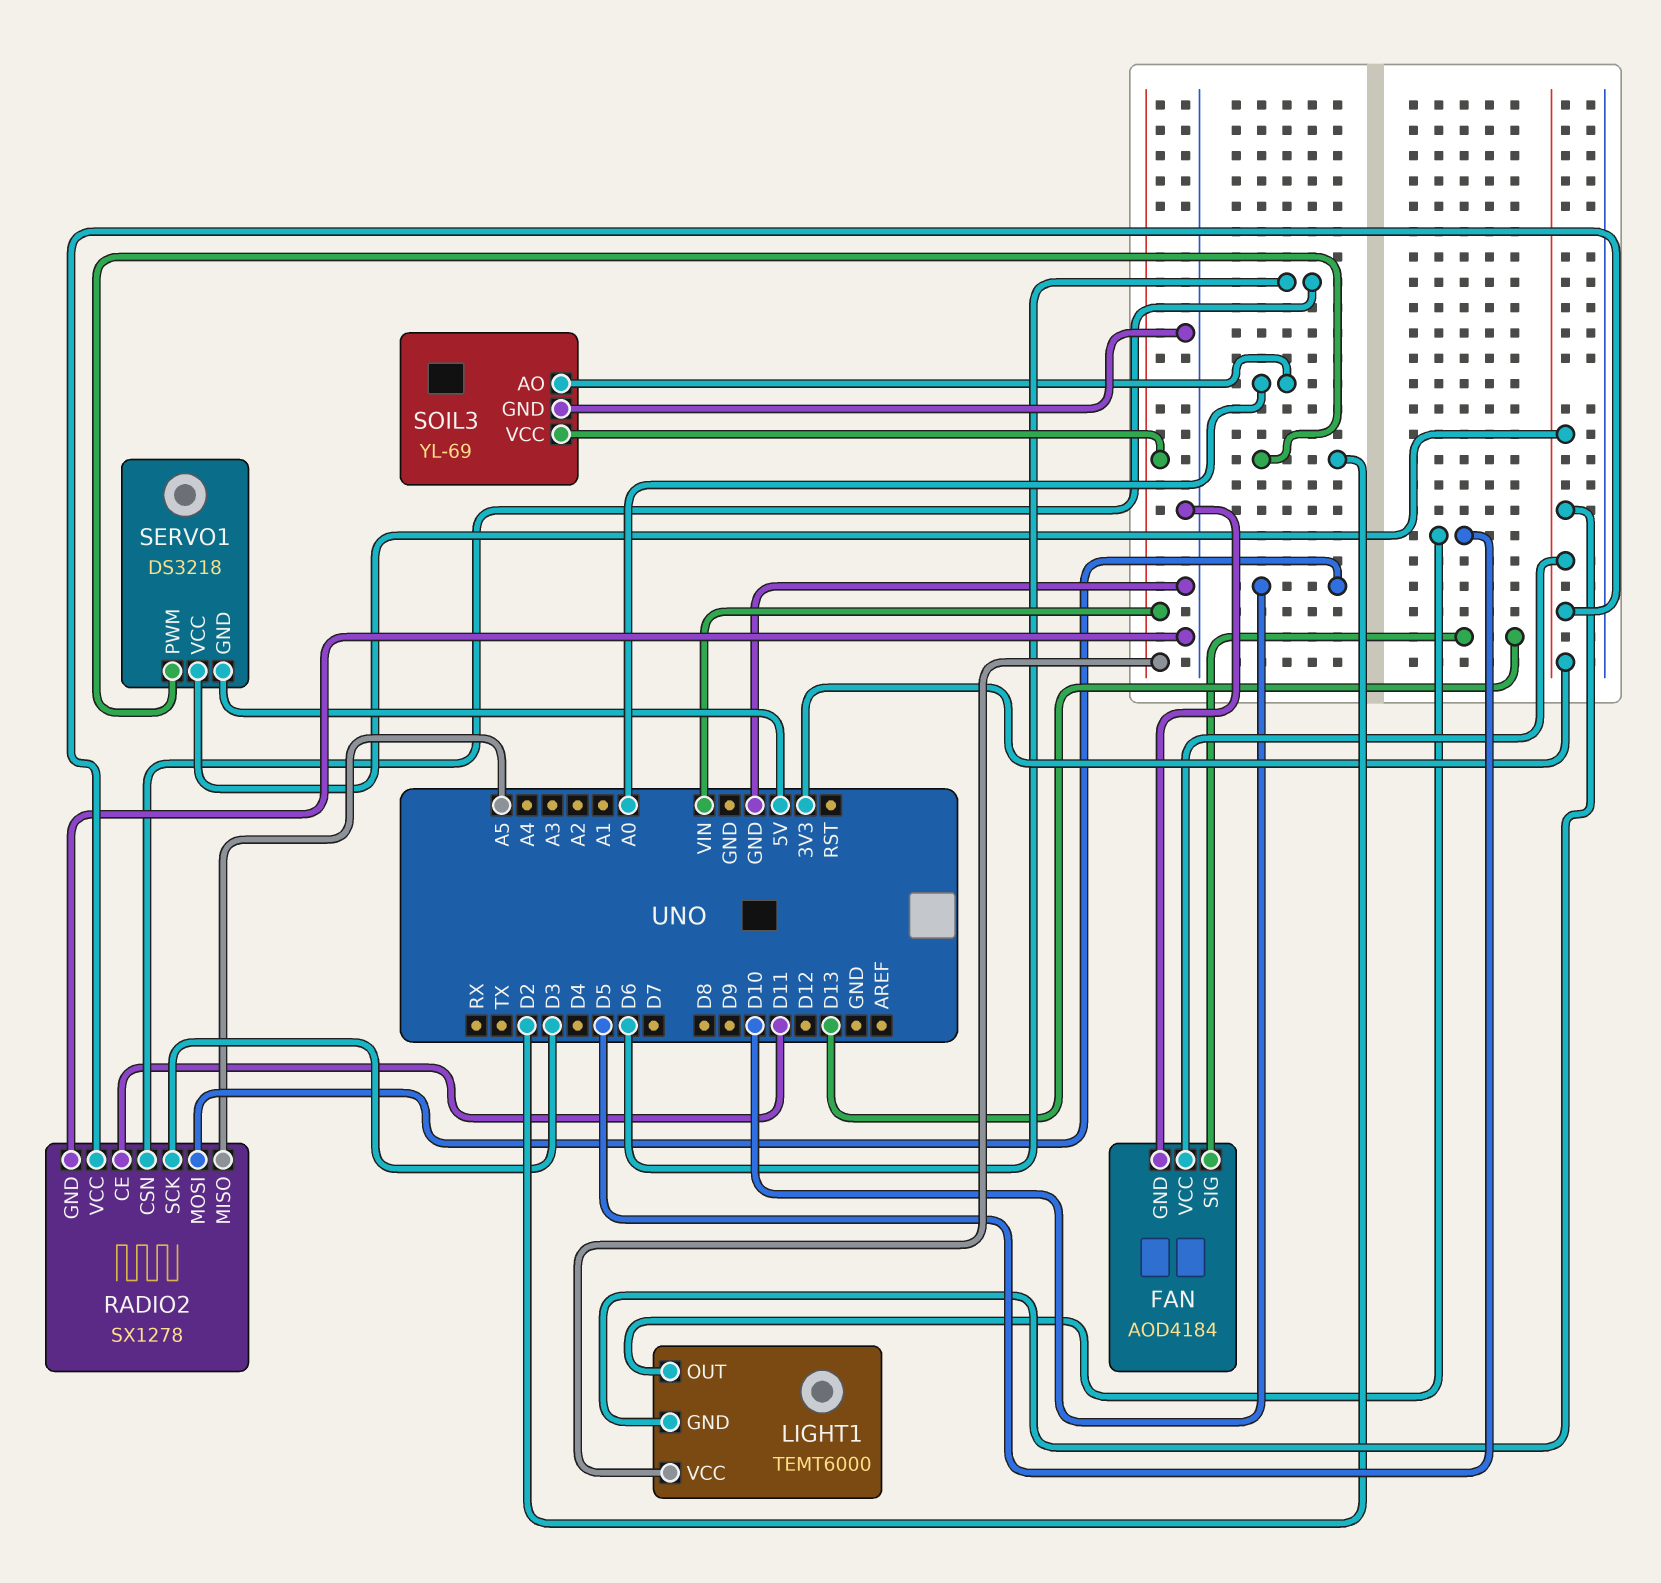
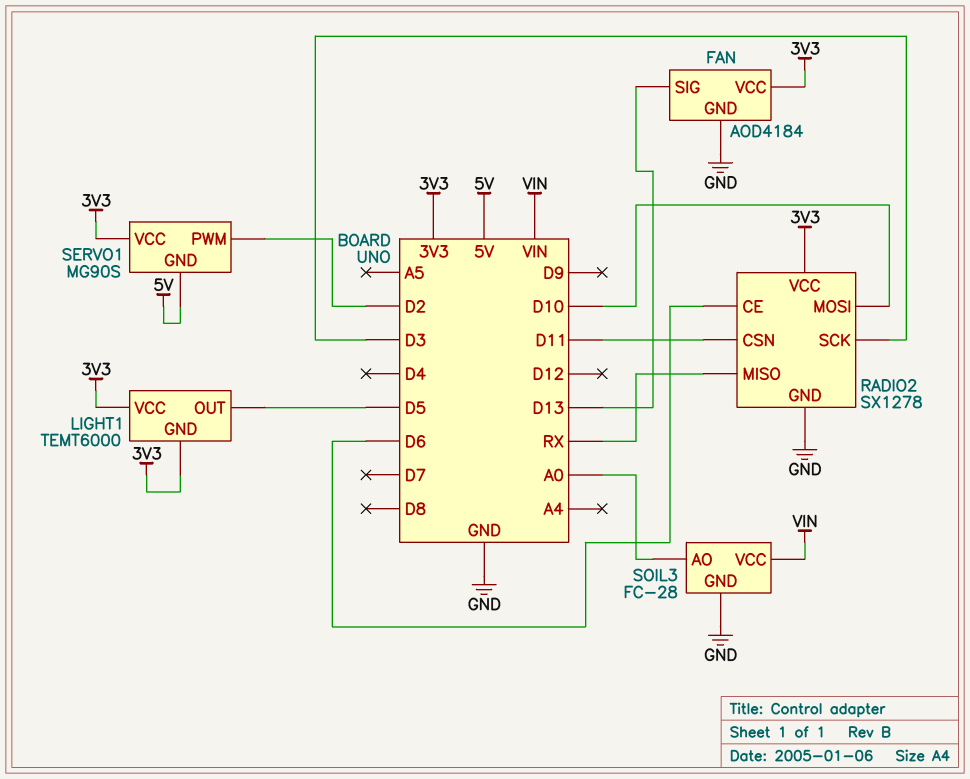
LIGHT1 pin VCC: VIN -> 3V3
RADIO2 pin CE: D11 -> D6
RADIO2 pin CSN: D6 -> D11
RADIO2 pin MISO: A5 -> RX
SERVO1: DS3218 -> MG90S
SOIL3: YL-69 -> FC-28

